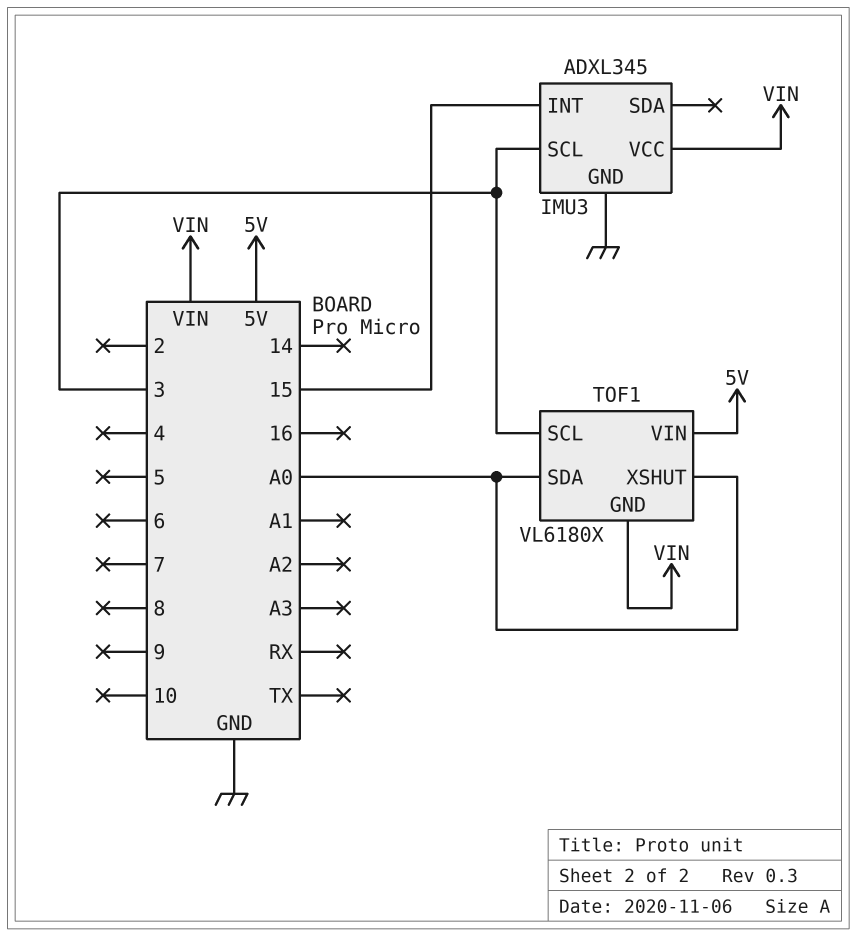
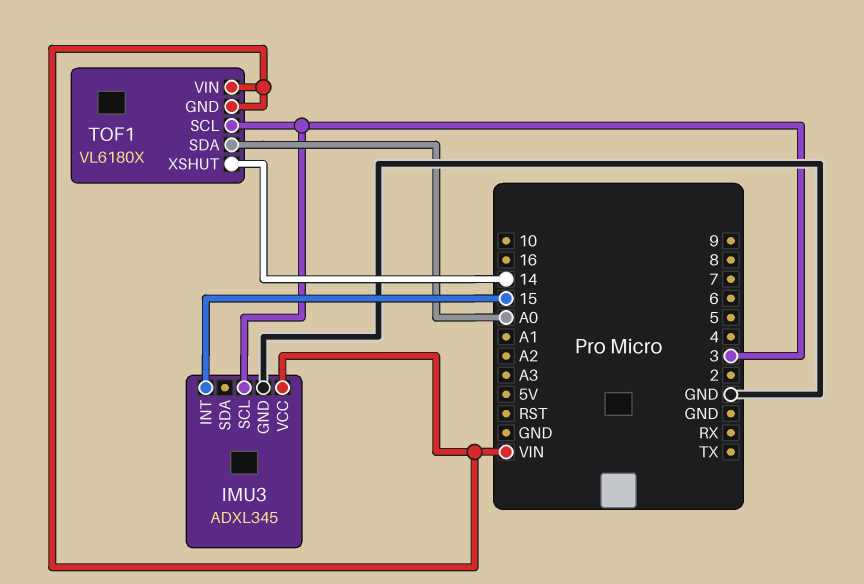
TOF1 pin VIN: 5V -> VIN
TOF1 pin XSHUT: A0 -> 14

